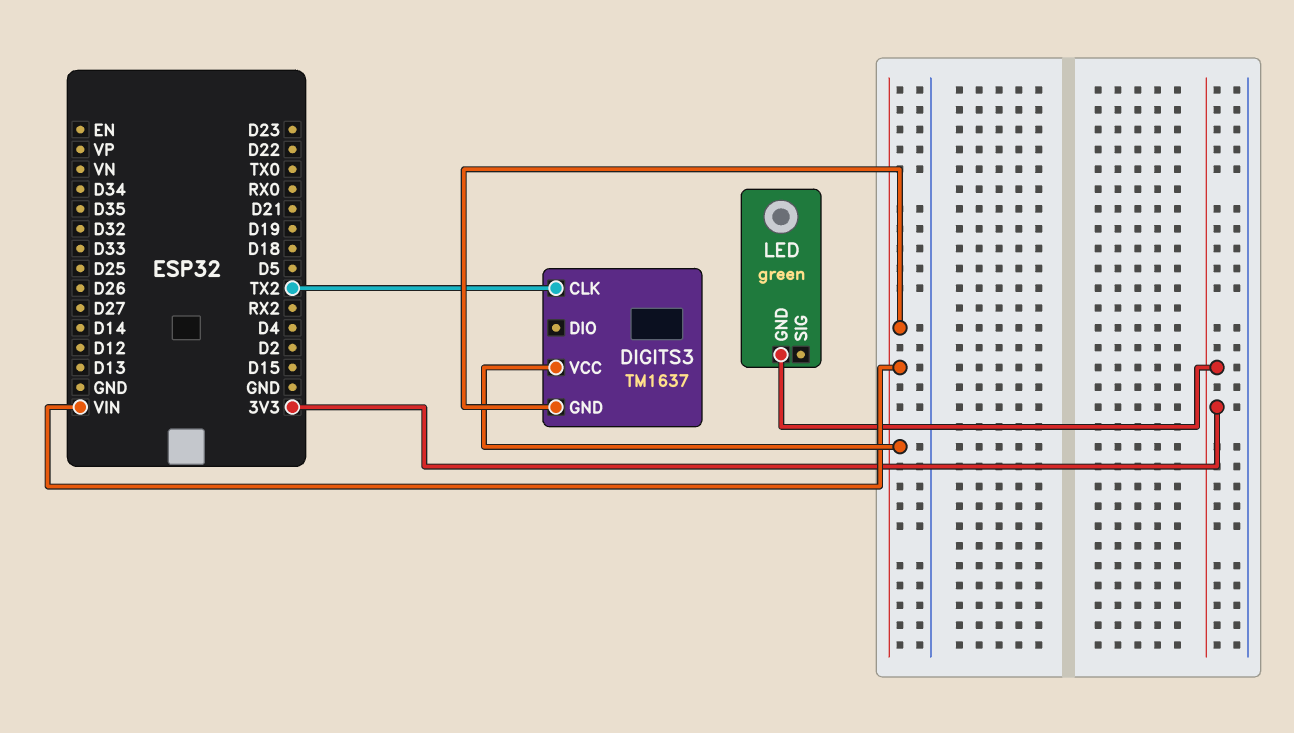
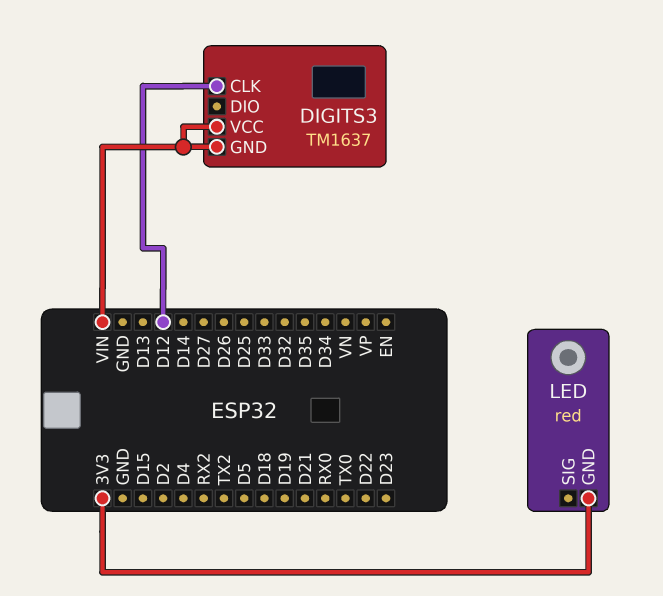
DIGITS3 pin CLK: TX2 -> D12
LED: green -> red

